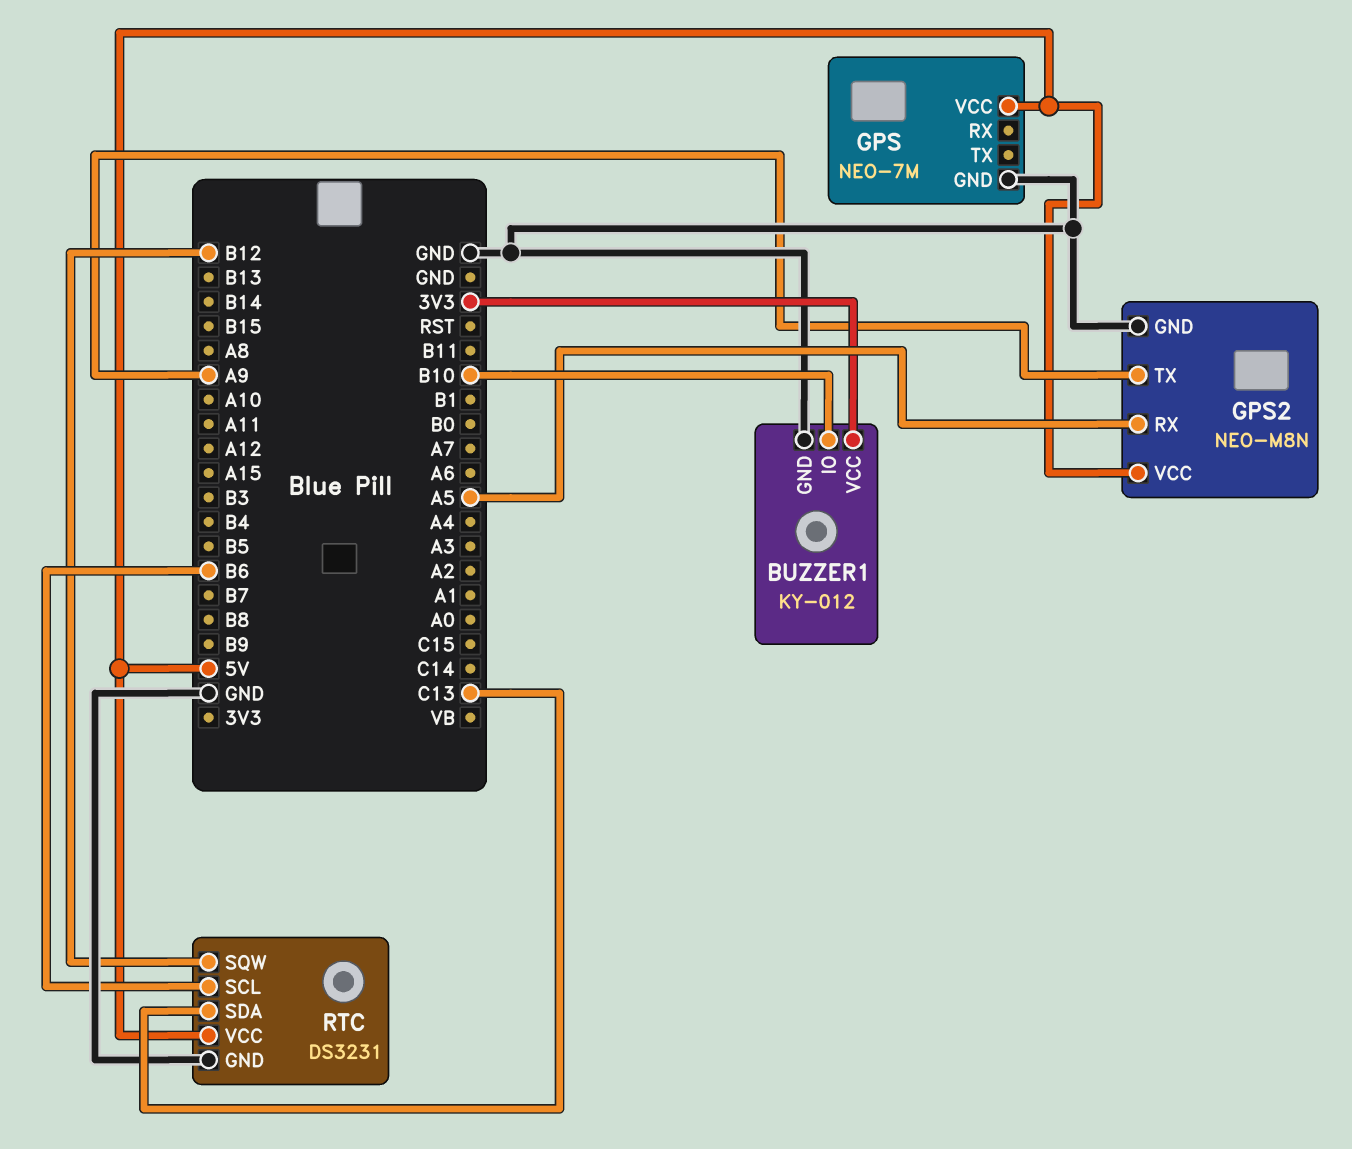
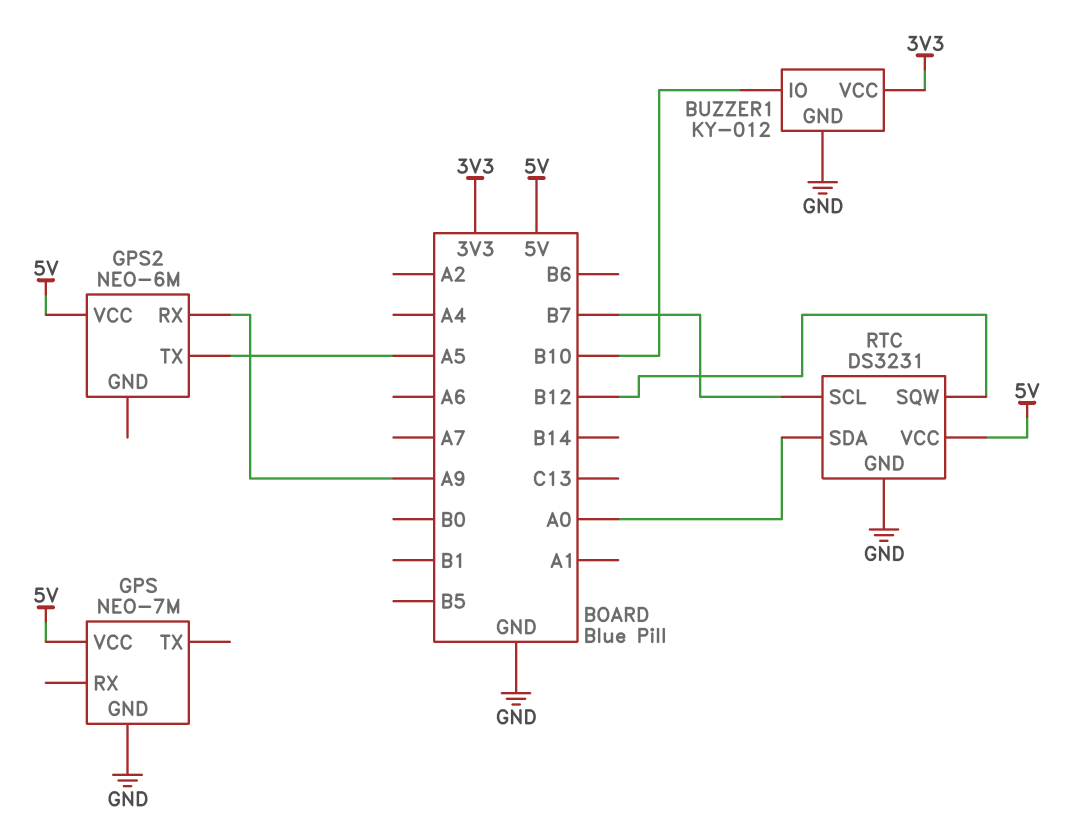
GPS2: NEO-M8N -> NEO-6M
GPS2 pin GND: GND -> none
GPS2 pin RX: A5 -> A9
GPS2 pin TX: A9 -> A5
RTC pin SCL: B6 -> B7
RTC pin SDA: C13 -> A0

